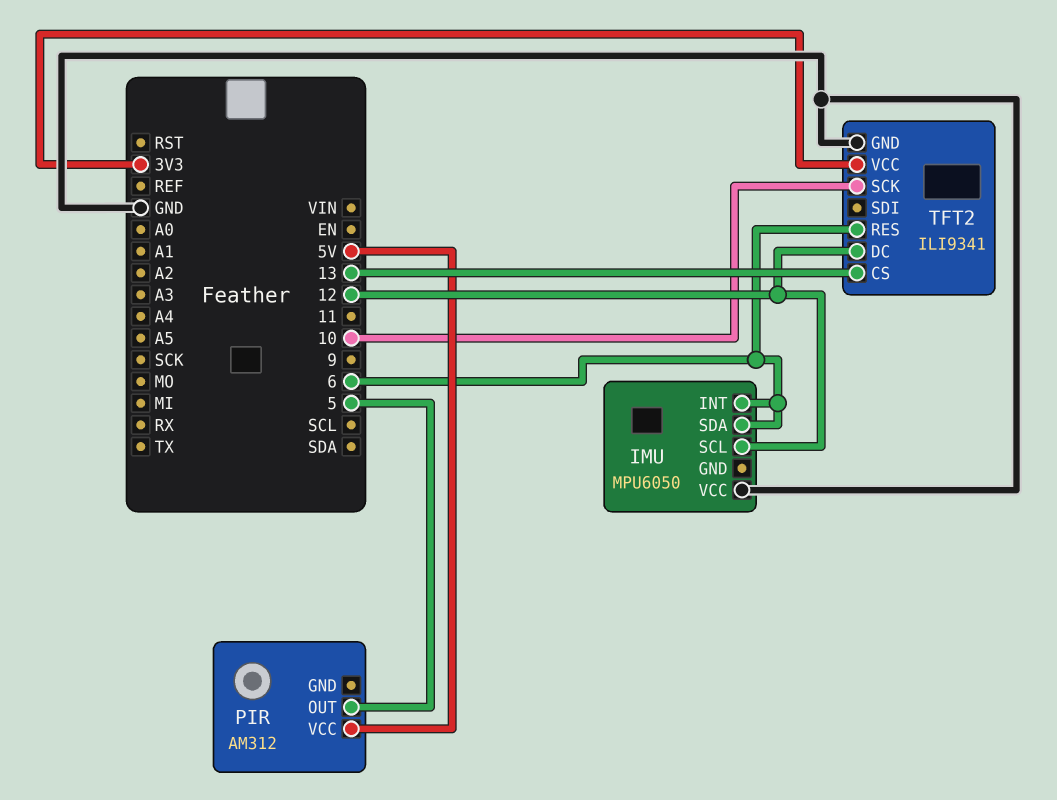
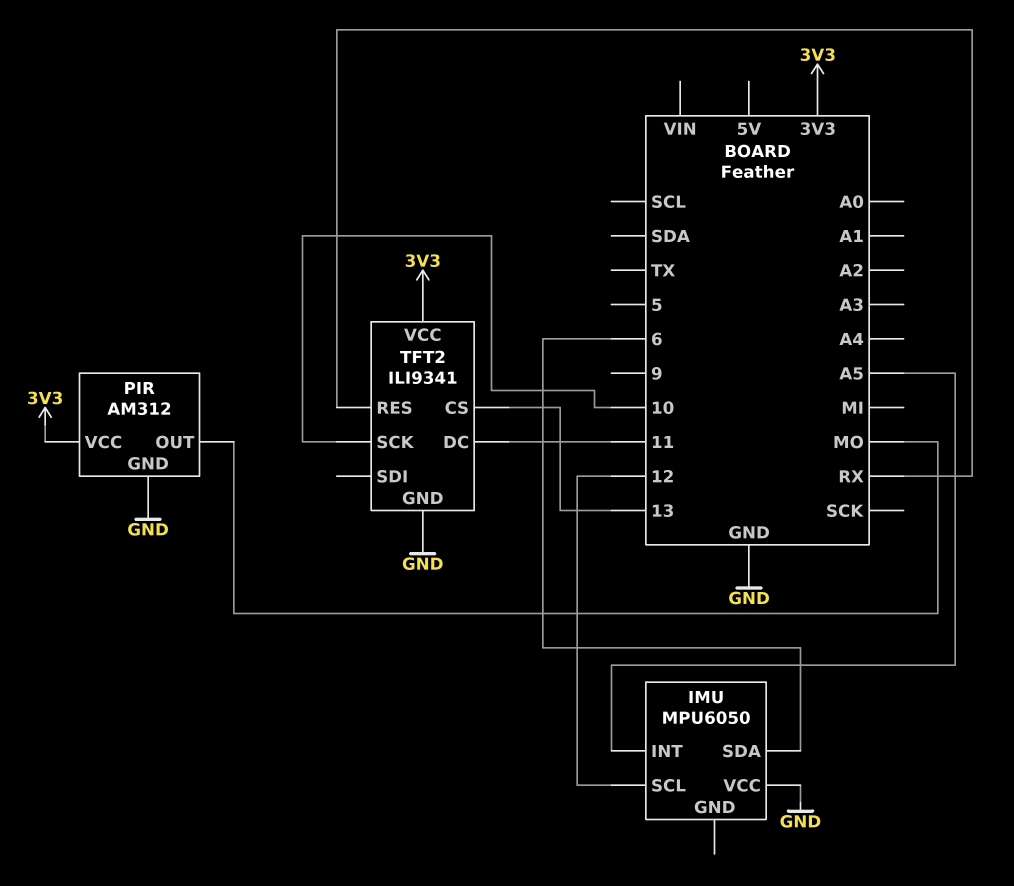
IMU pin INT: 6 -> A5
PIR pin GND: none -> GND
PIR pin OUT: 5 -> MO
PIR pin VCC: 5V -> 3V3
TFT2 pin DC: 12 -> 11
TFT2 pin RES: 6 -> RX

